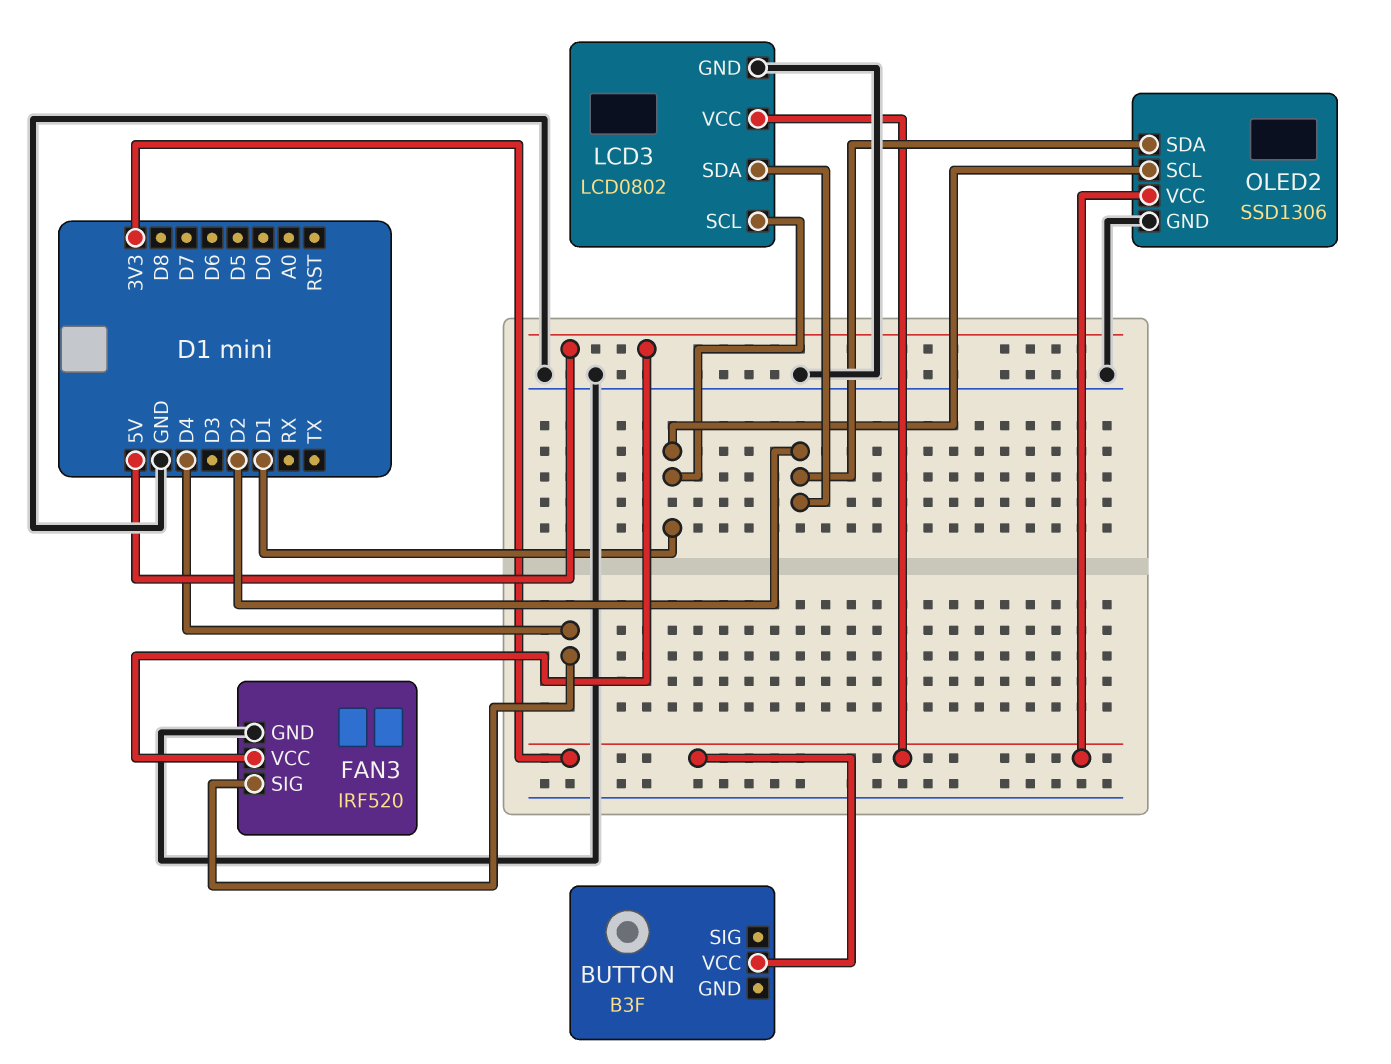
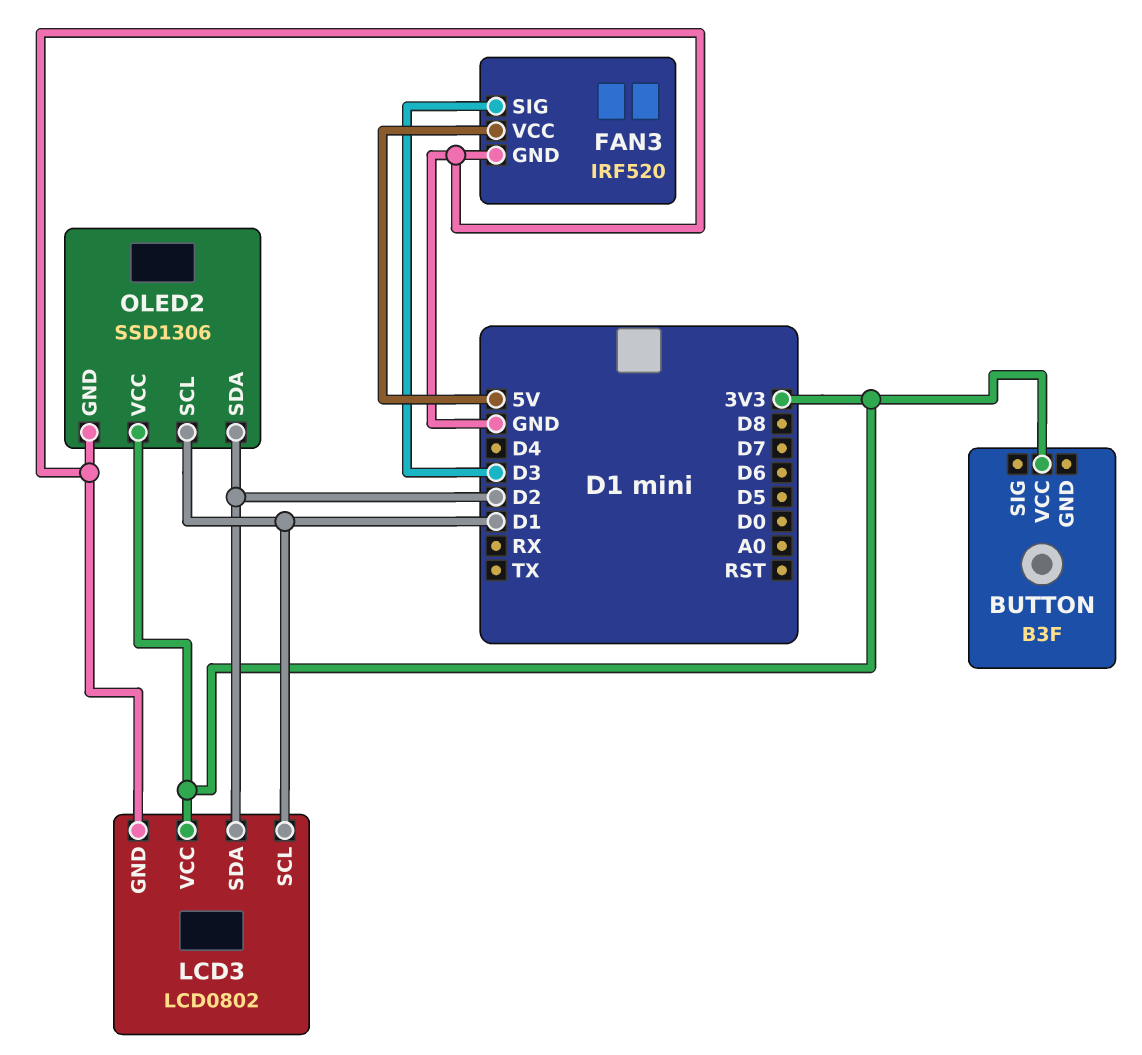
FAN3 pin SIG: D4 -> D3

